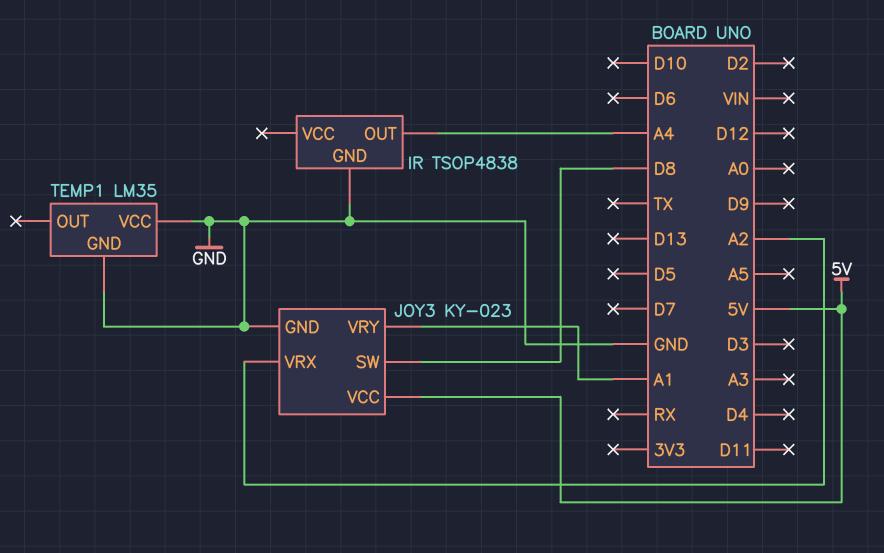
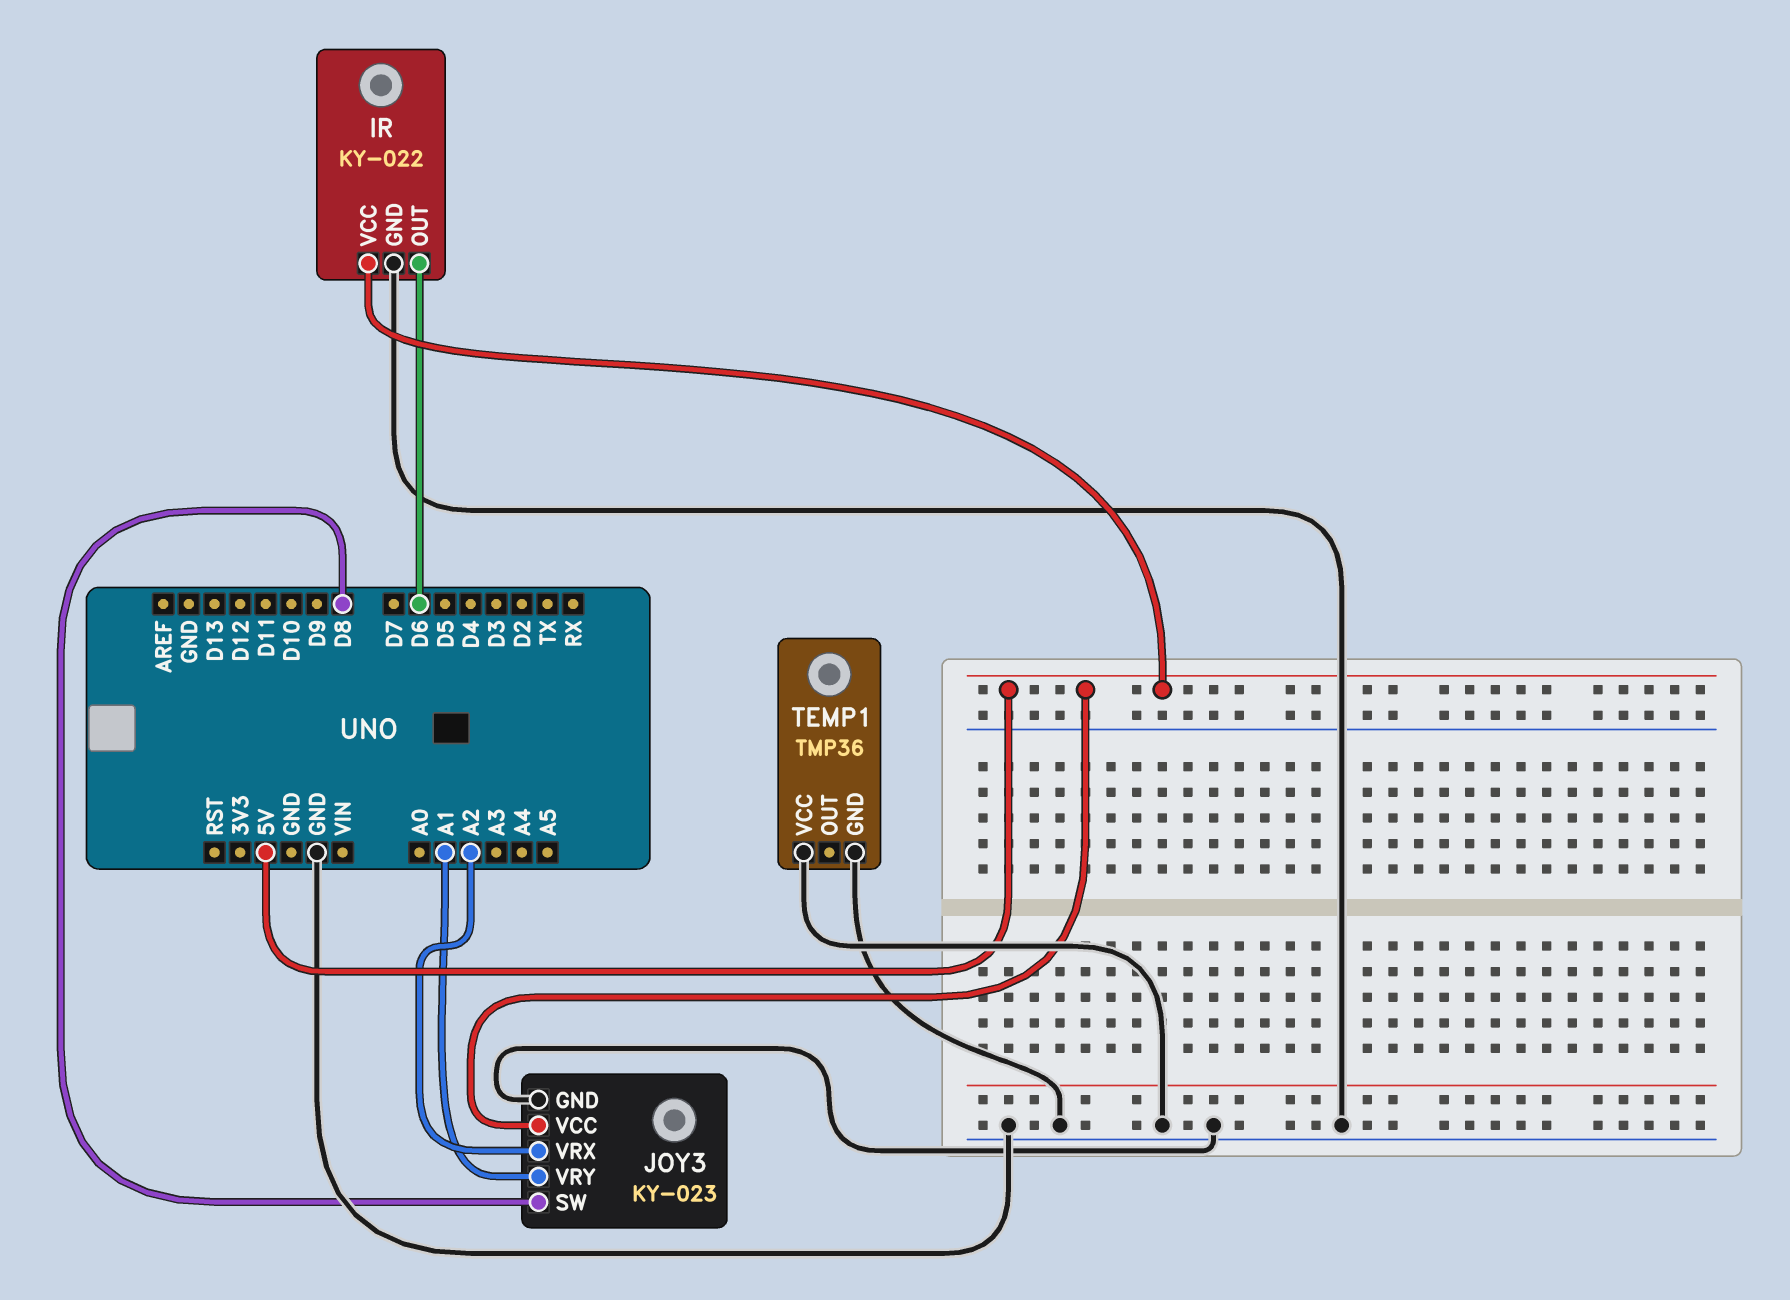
IR: TSOP4838 -> KY-022
IR pin OUT: A4 -> D6
IR pin VCC: none -> 5V
TEMP1: LM35 -> TMP36

